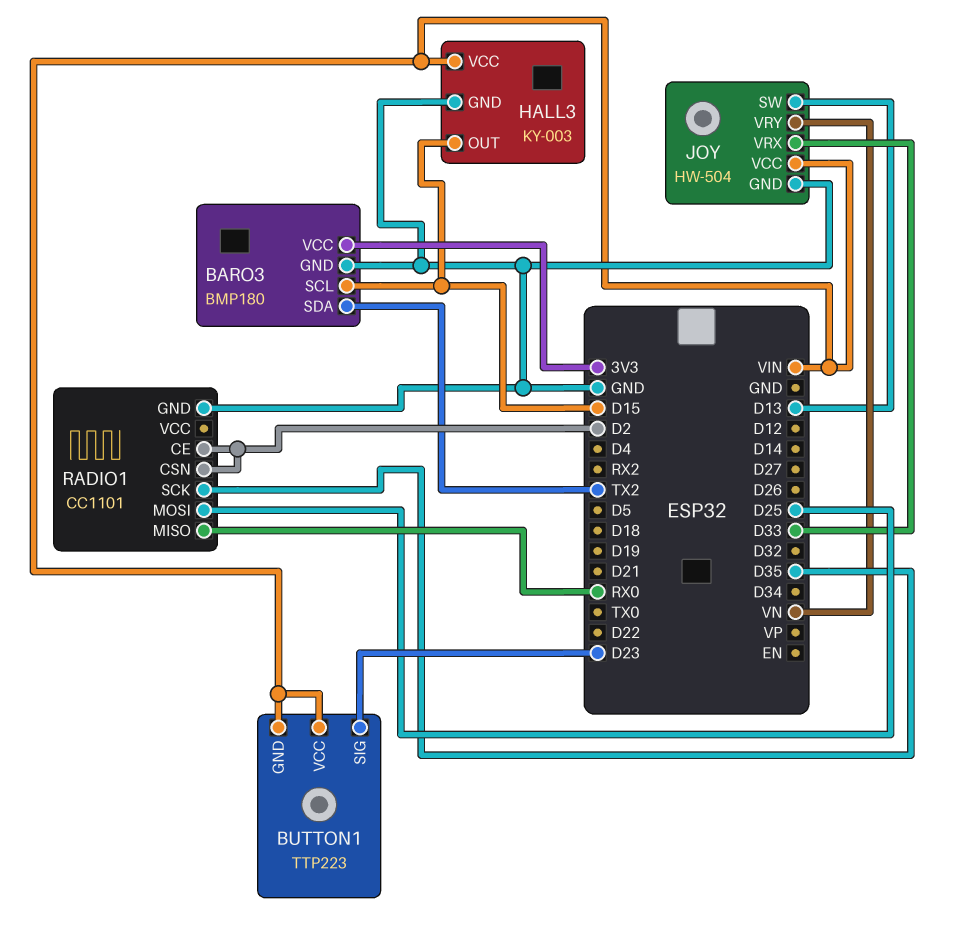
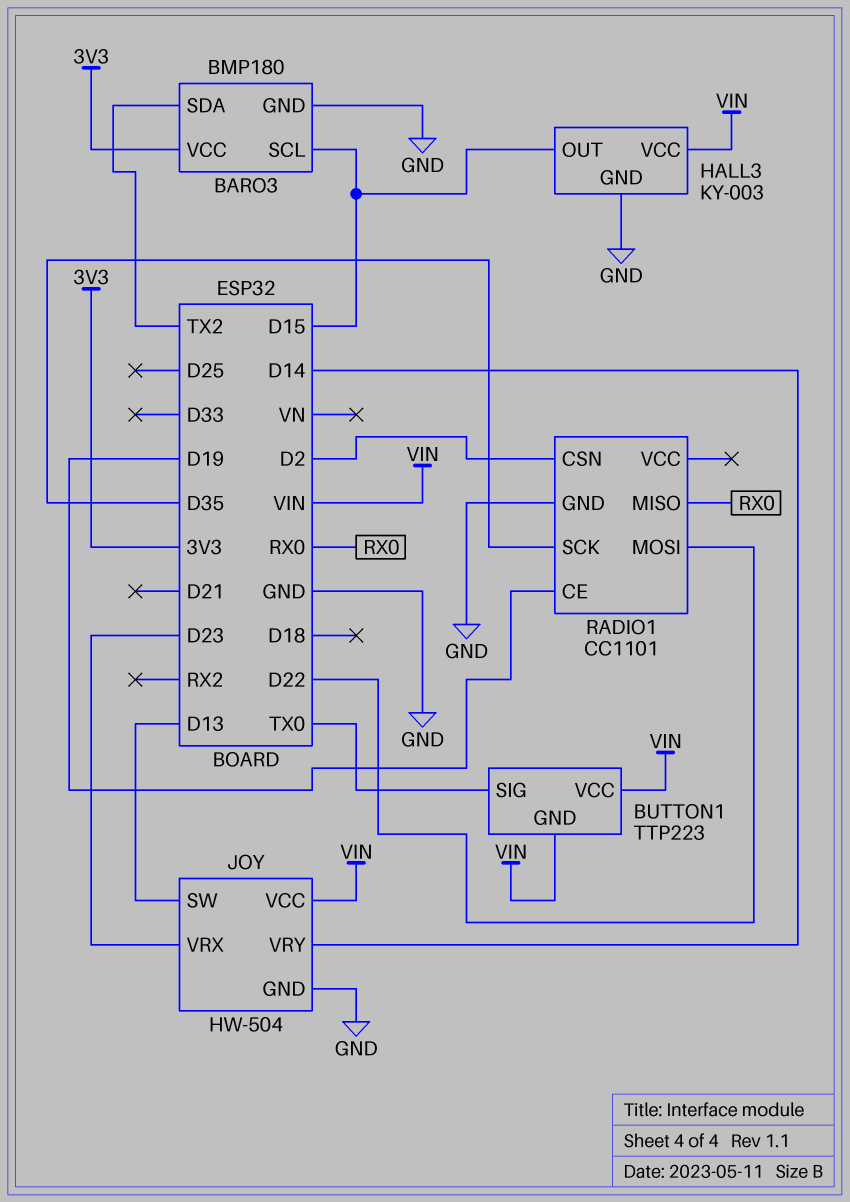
BUTTON1 pin SIG: D23 -> TX0
JOY pin VRX: D33 -> D23
JOY pin VRY: VN -> D14
RADIO1 pin CE: D2 -> D19
RADIO1 pin MOSI: D25 -> D22

